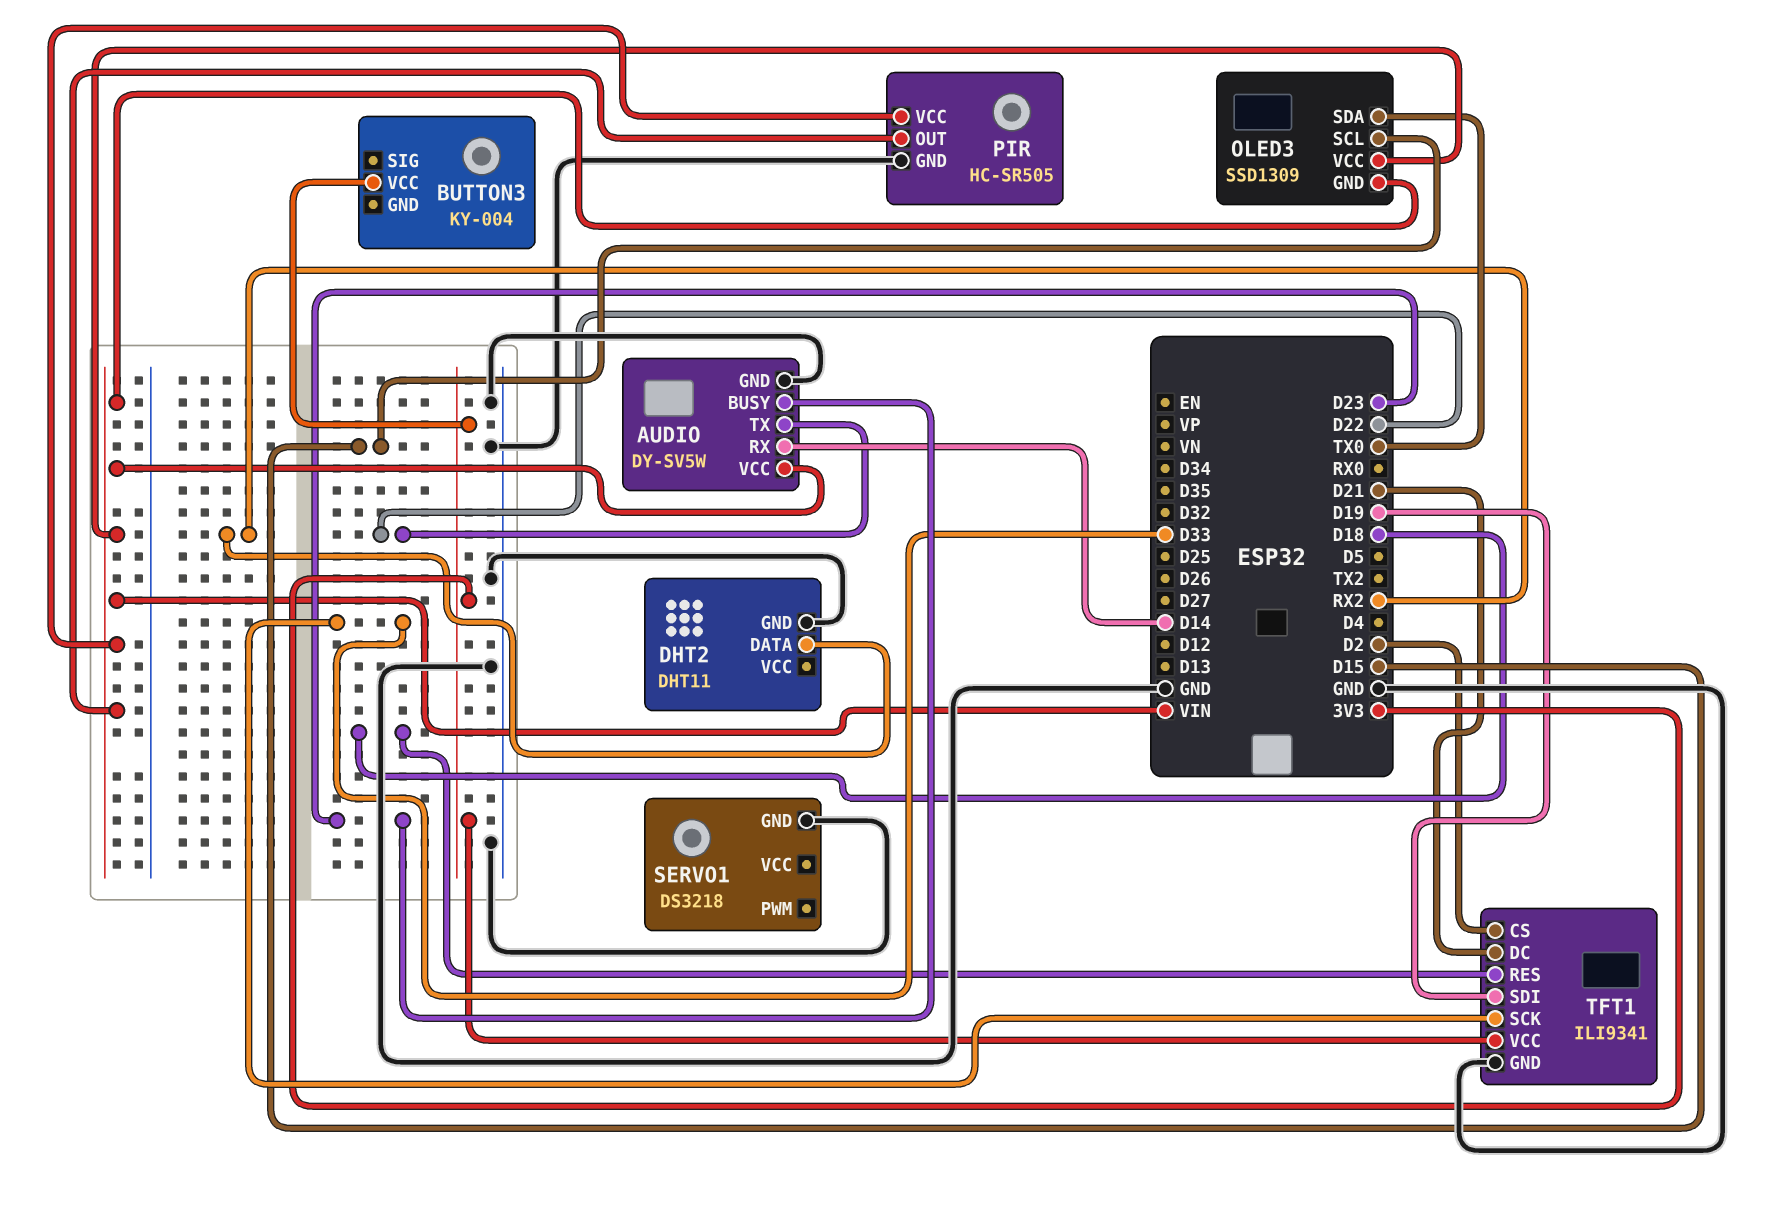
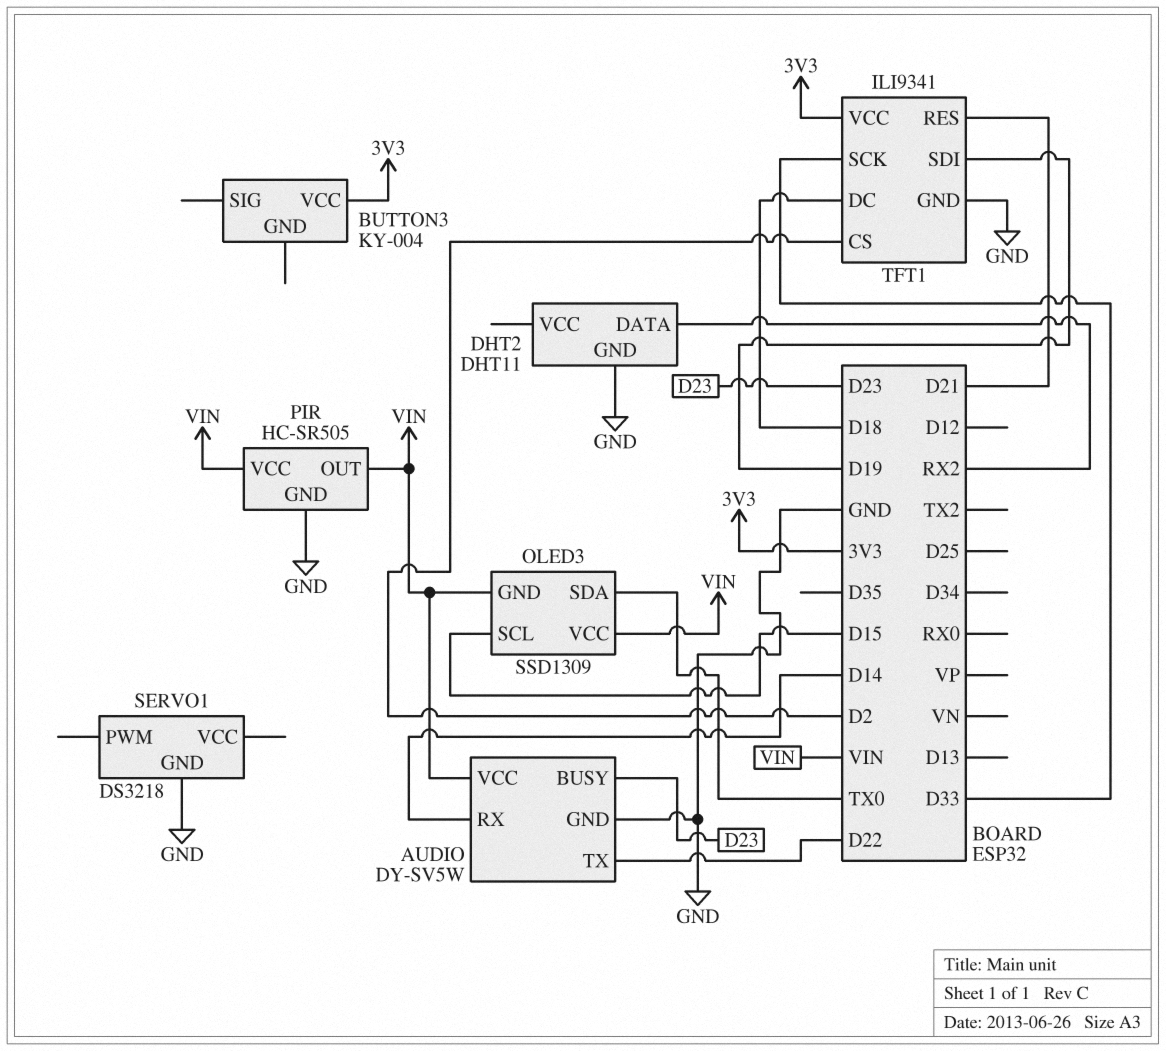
TFT1 pin DC: D21 -> D18
TFT1 pin RES: D18 -> D21

